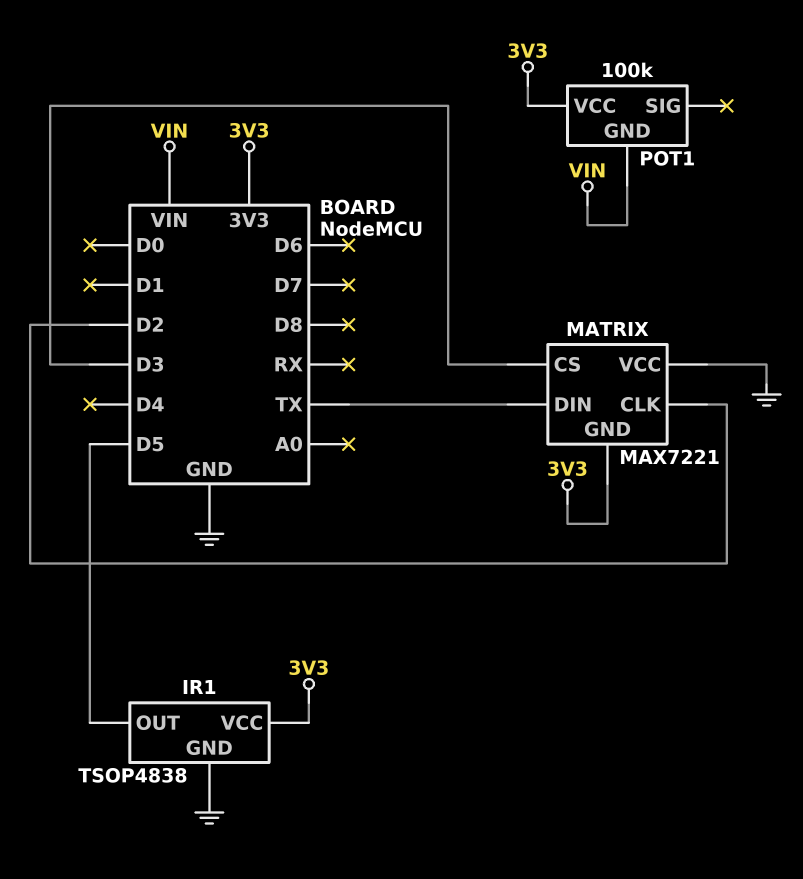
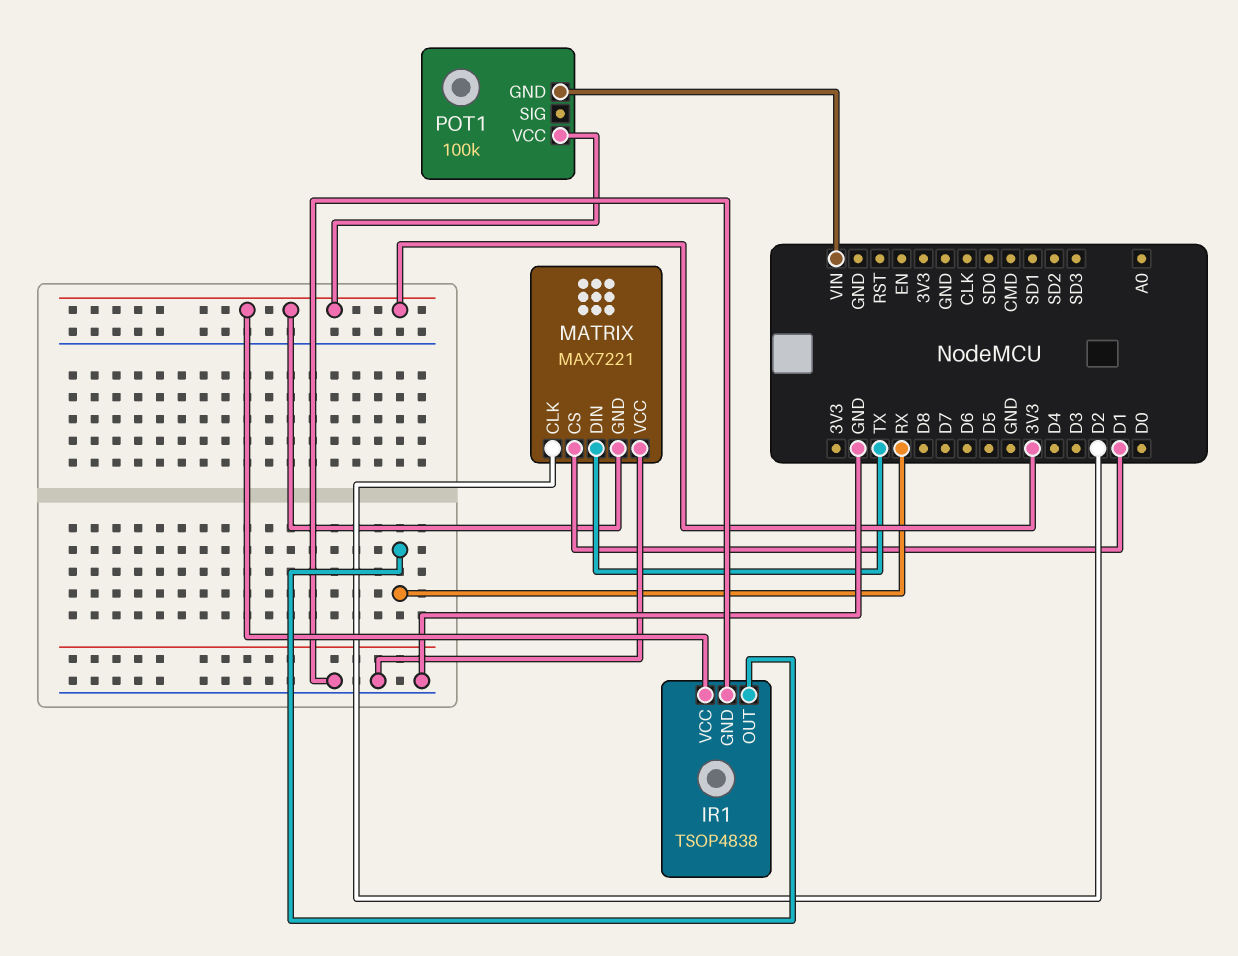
IR1 pin OUT: D5 -> RX
MATRIX pin CS: D3 -> D1

